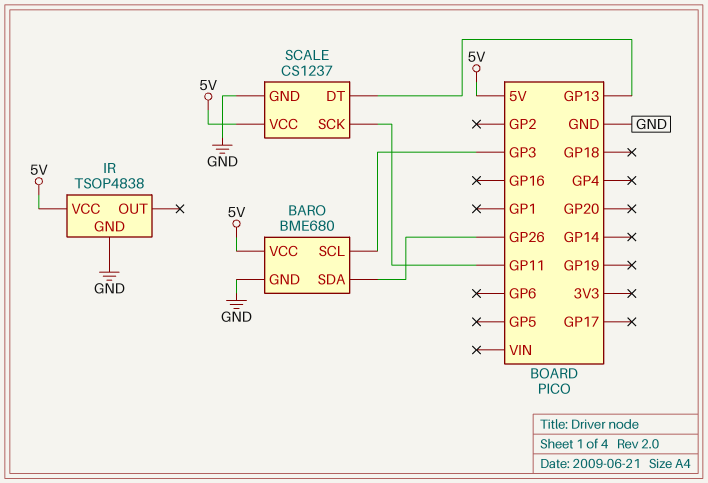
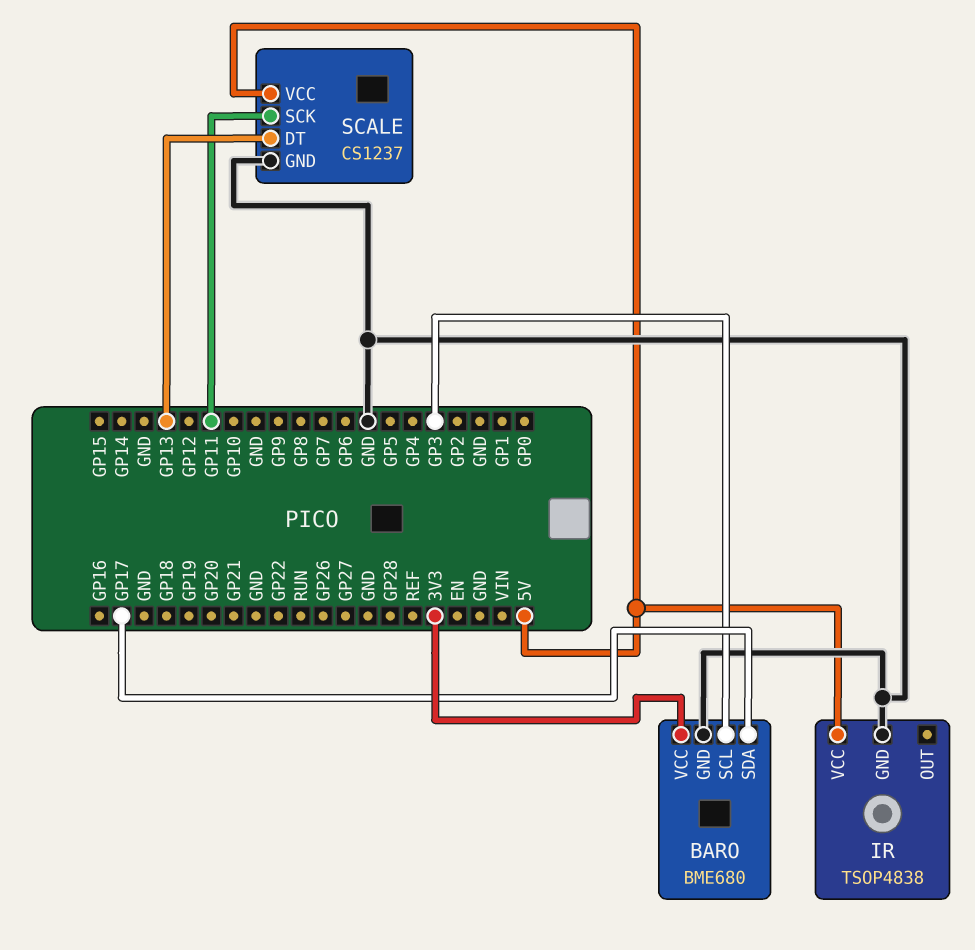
BARO pin SDA: GP26 -> GP17
BARO pin VCC: 5V -> 3V3

